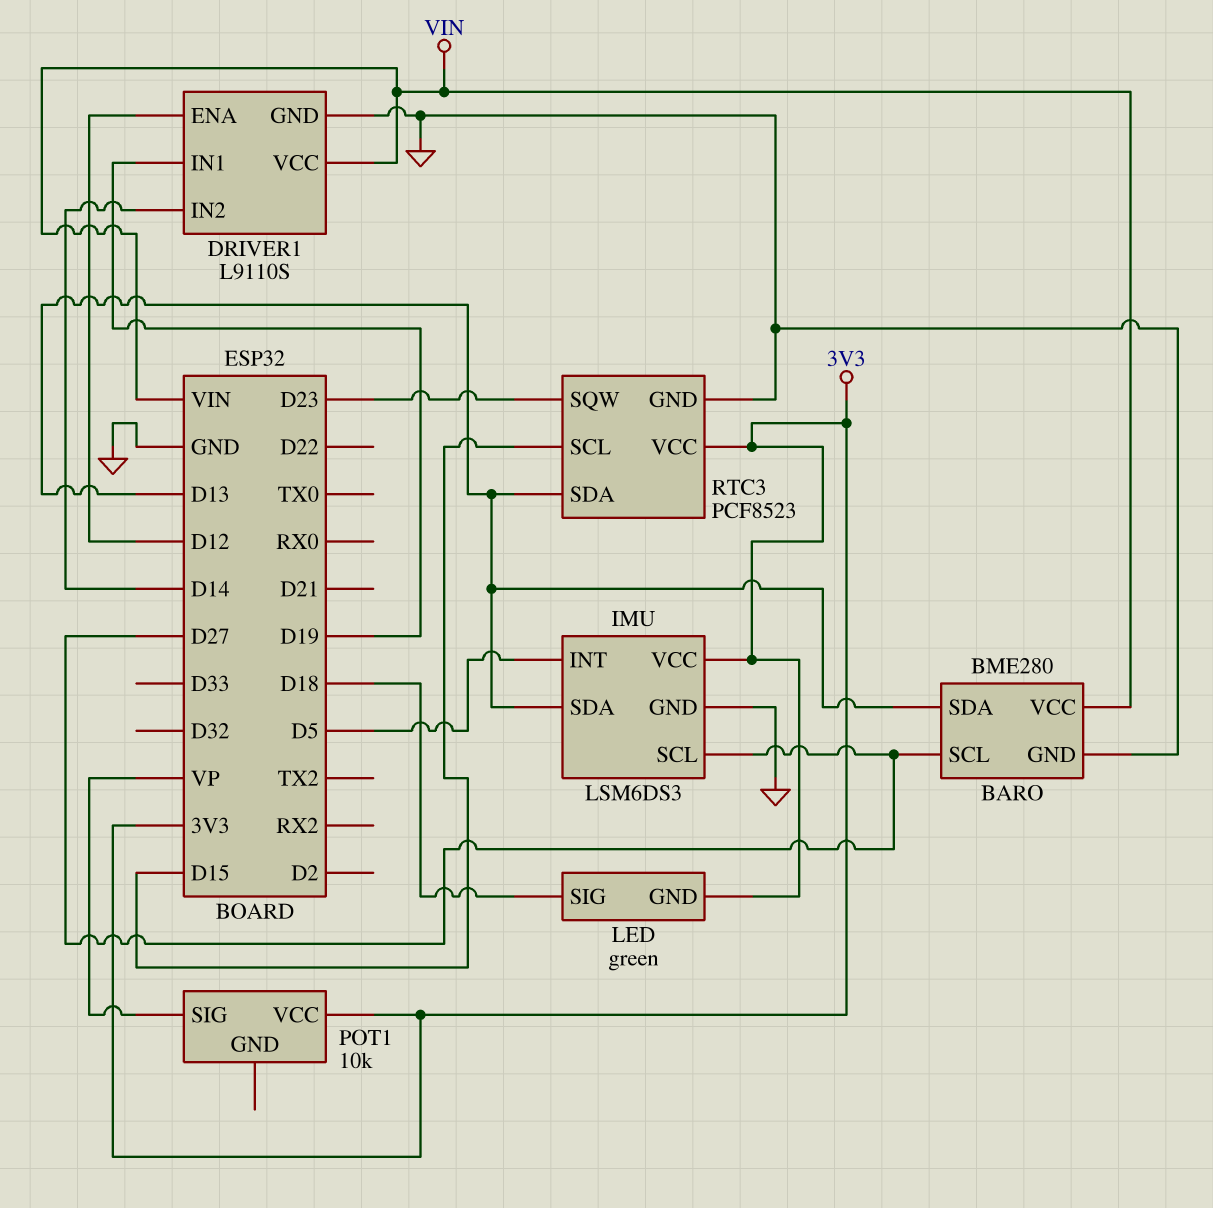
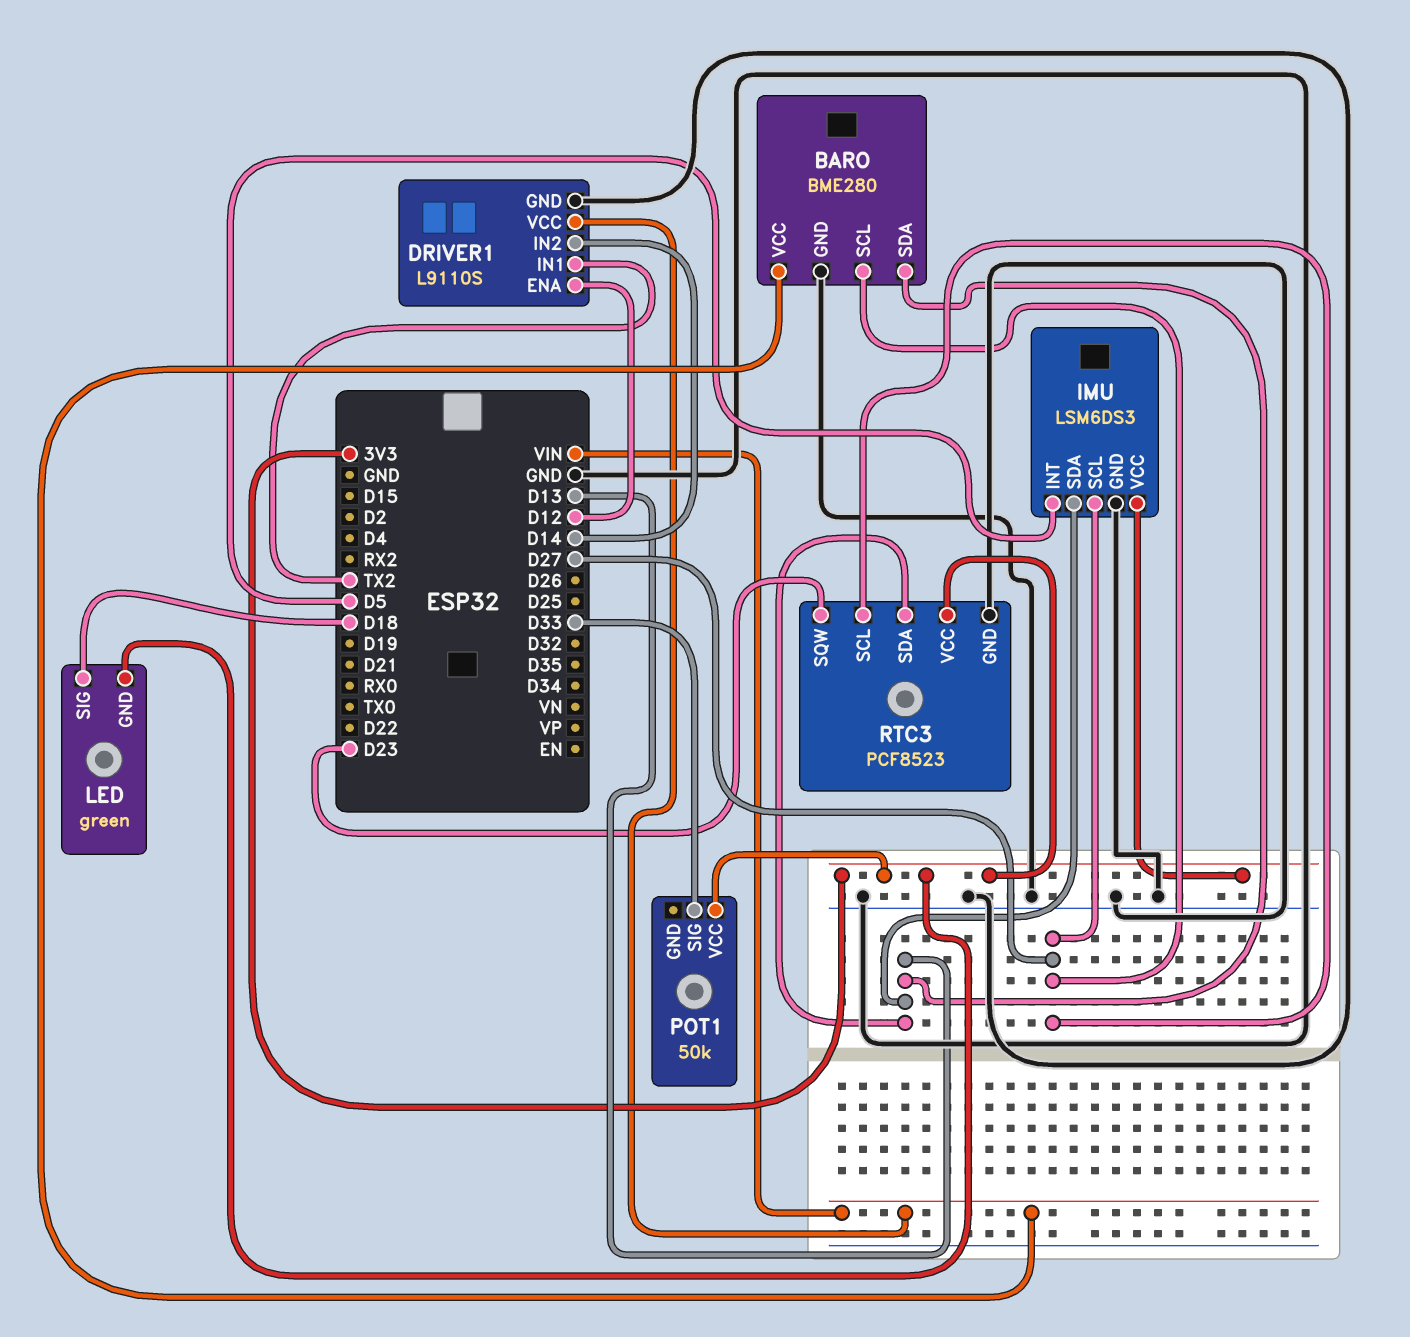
DRIVER1 pin IN1: D19 -> TX2
POT1: 10k -> 50k
POT1 pin SIG: VP -> D33
RTC3 pin SCL: D15 -> D27

